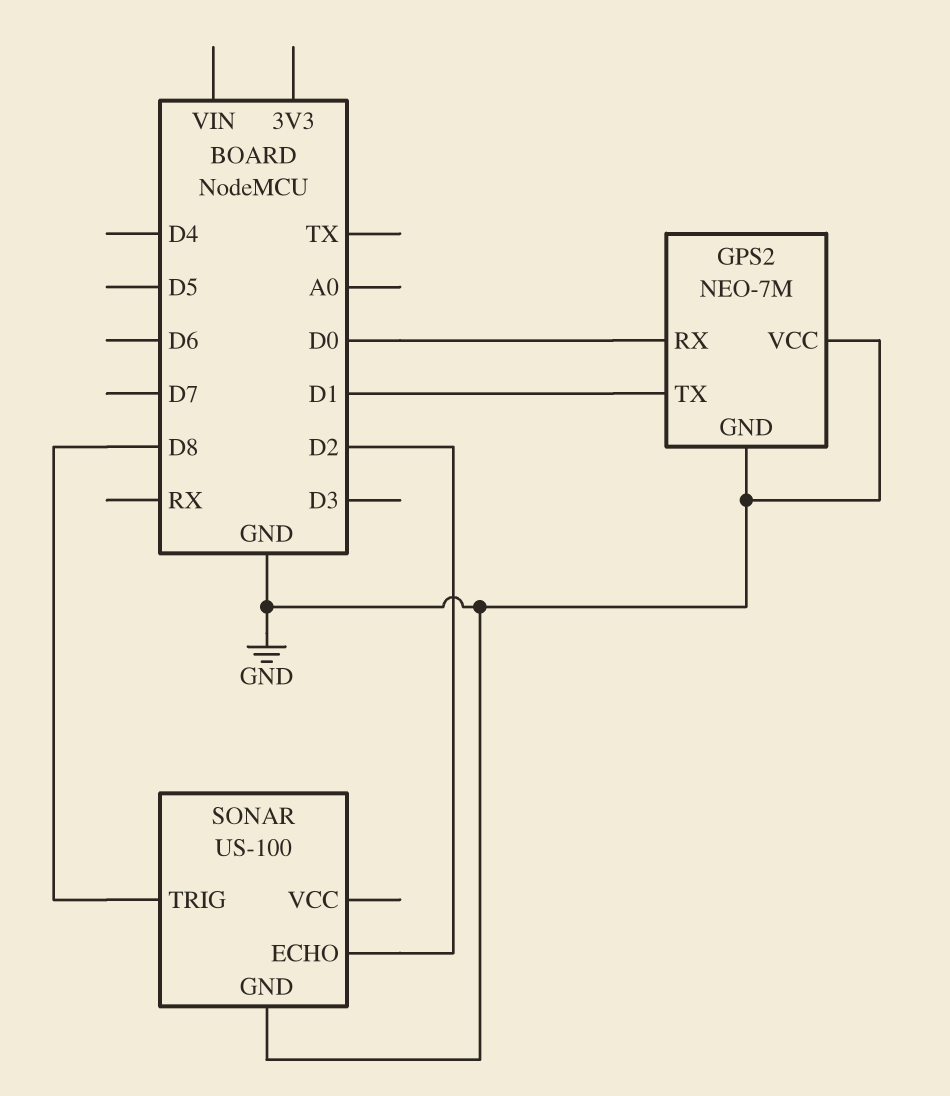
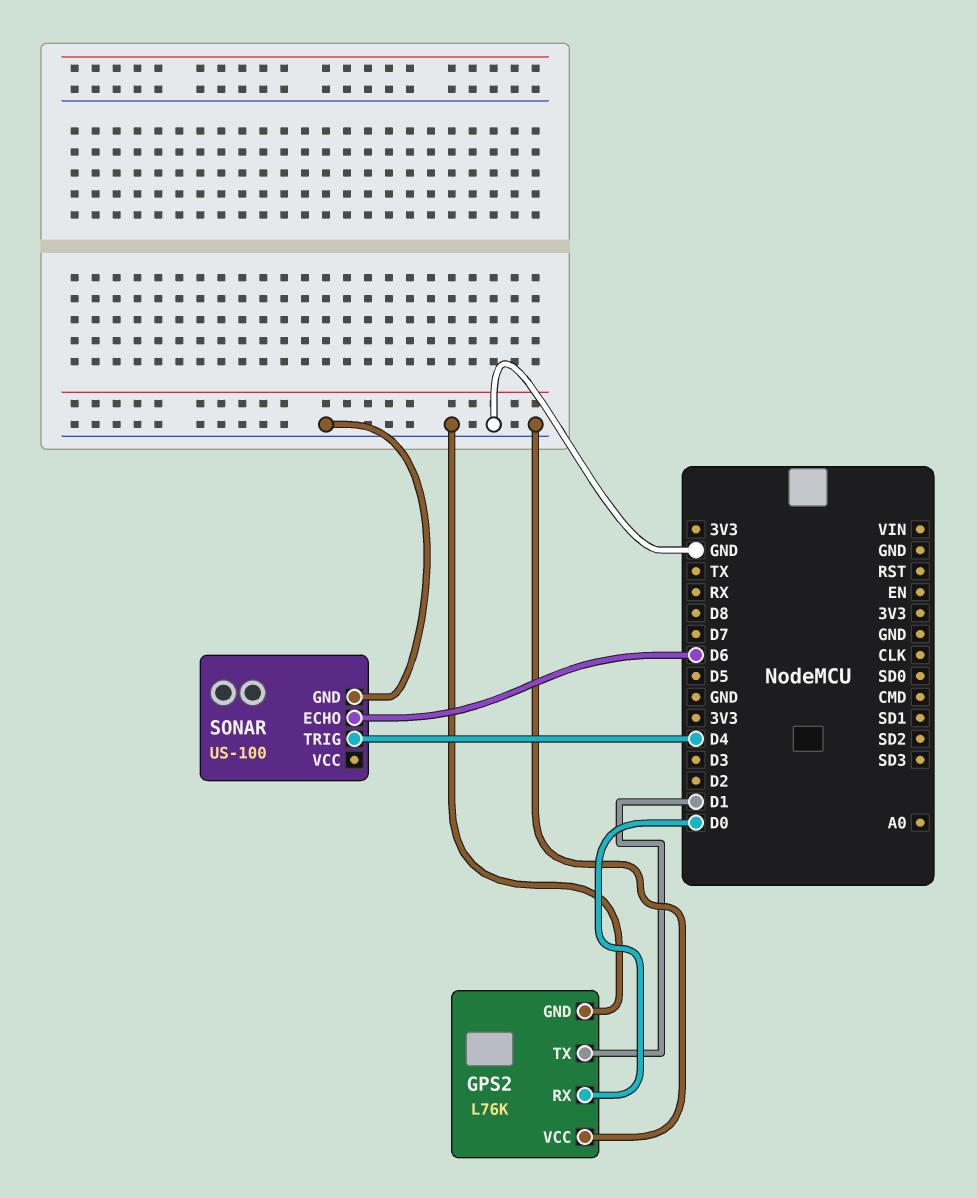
GPS2: NEO-7M -> L76K
SONAR pin ECHO: D2 -> D6
SONAR pin TRIG: D8 -> D4

